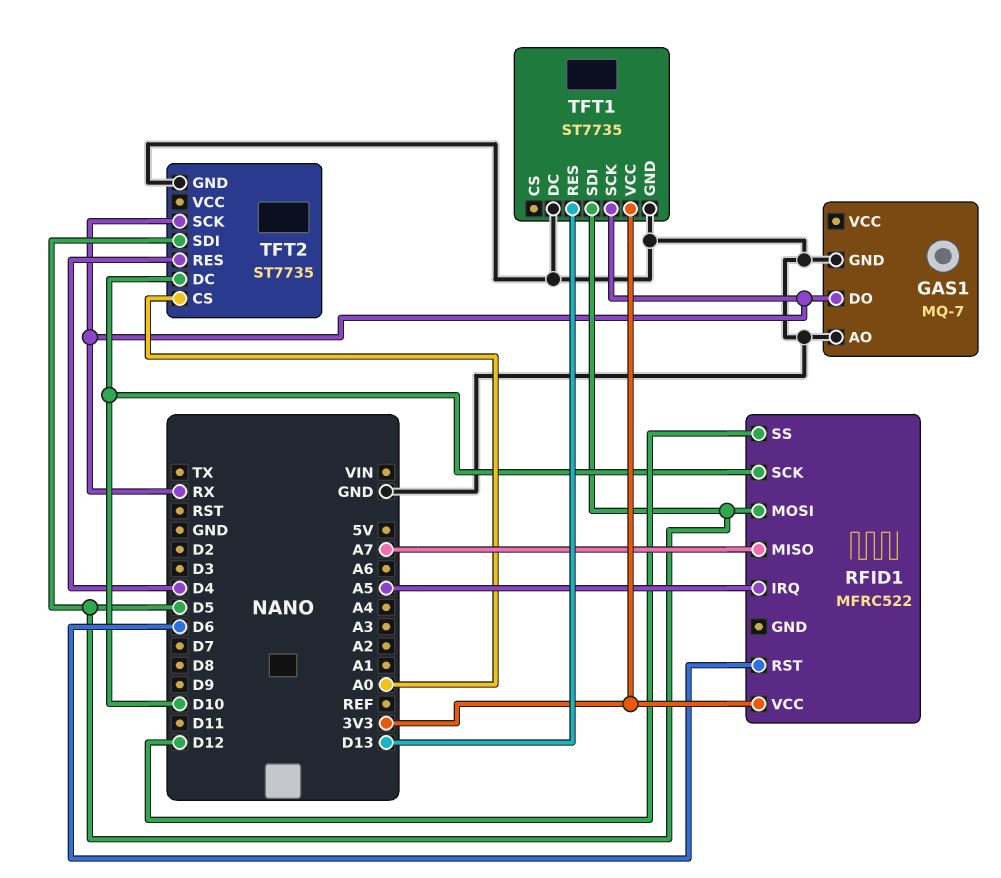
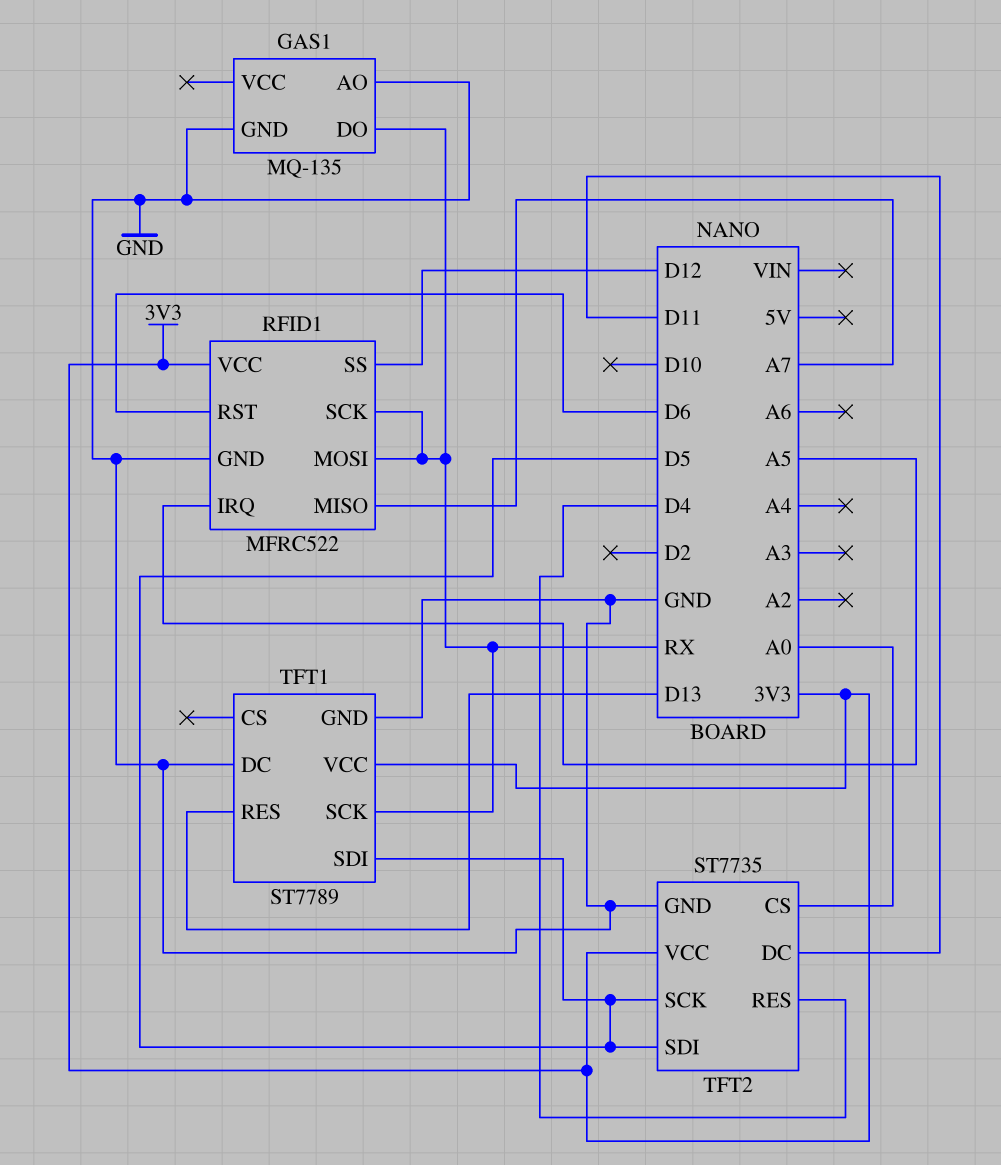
GAS1: MQ-7 -> MQ-135
RFID1 pin GND: none -> GND
RFID1 pin MOSI: D5 -> RX
RFID1 pin SCK: D10 -> RX
TFT1: ST7735 -> ST7789
TFT2 pin DC: D10 -> D11
TFT2 pin SCK: RX -> D5
TFT2 pin VCC: none -> 3V3

